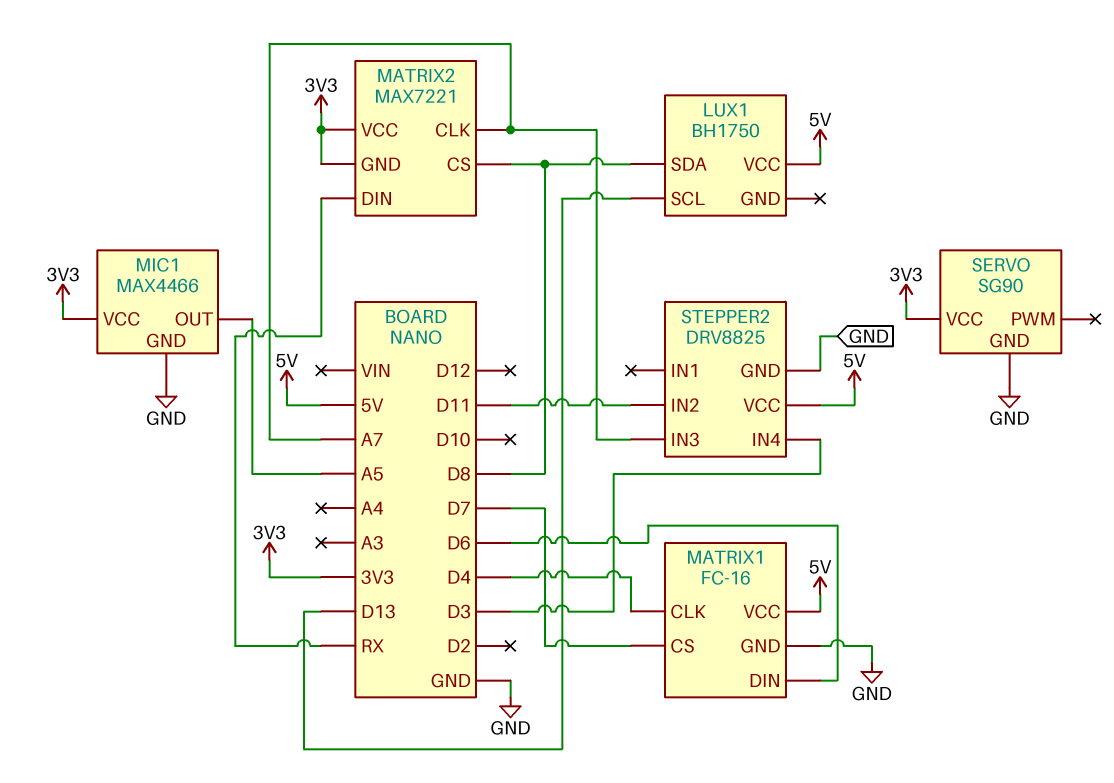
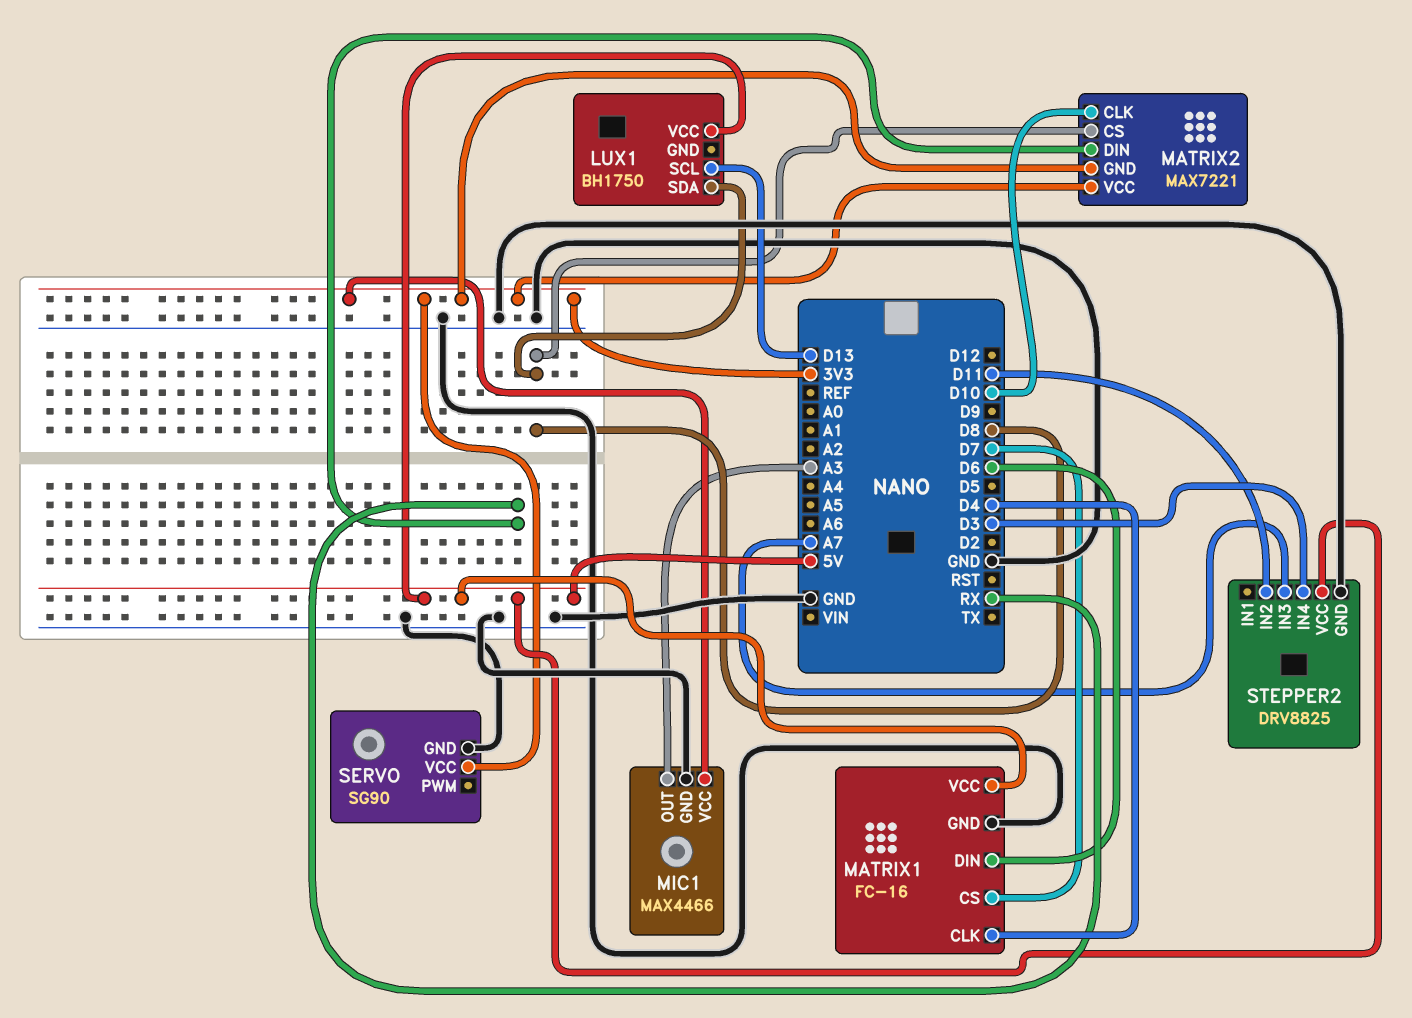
MATRIX2 pin CLK: A7 -> D10
MIC1 pin OUT: A5 -> A3

